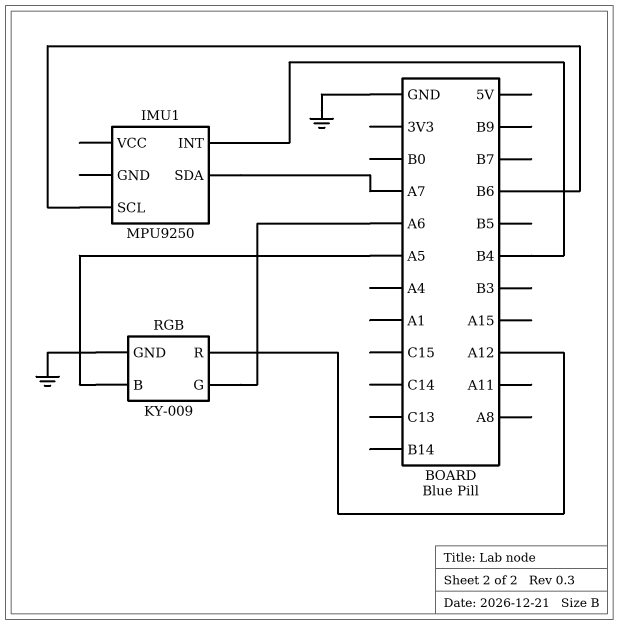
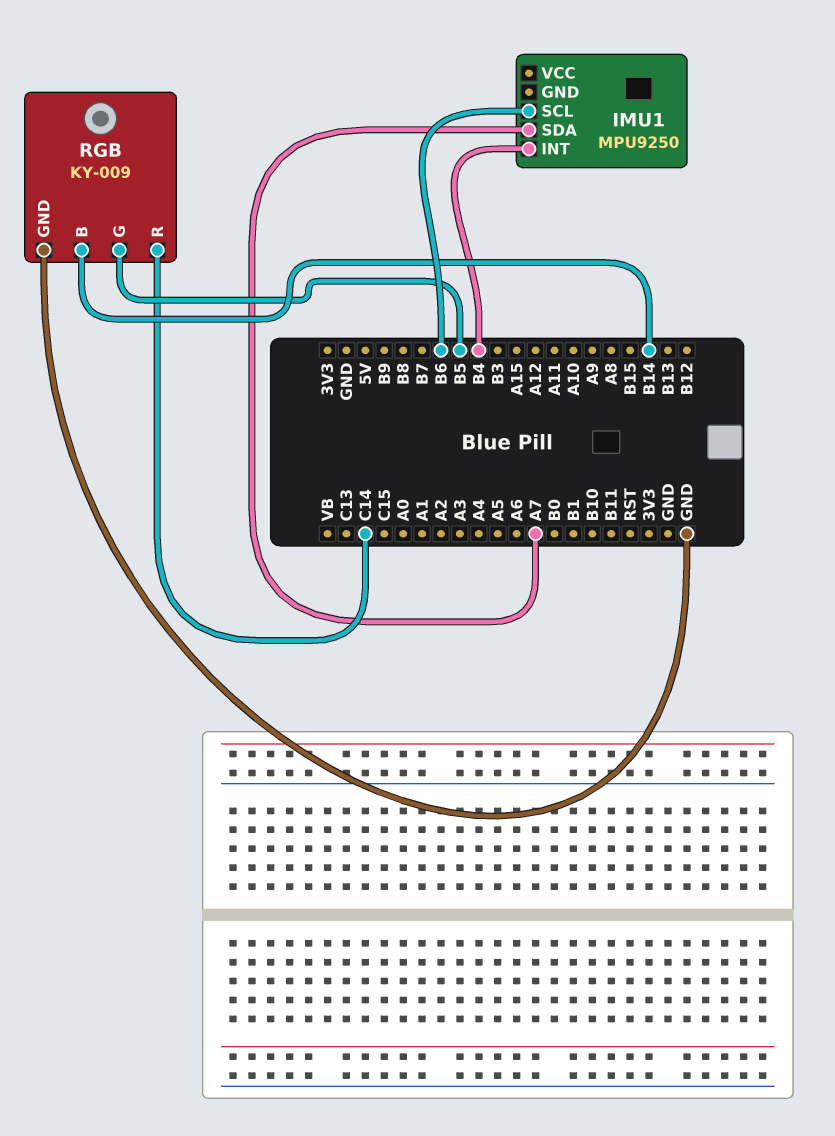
RGB pin B: A5 -> B14
RGB pin G: A6 -> B5
RGB pin R: A12 -> C14

